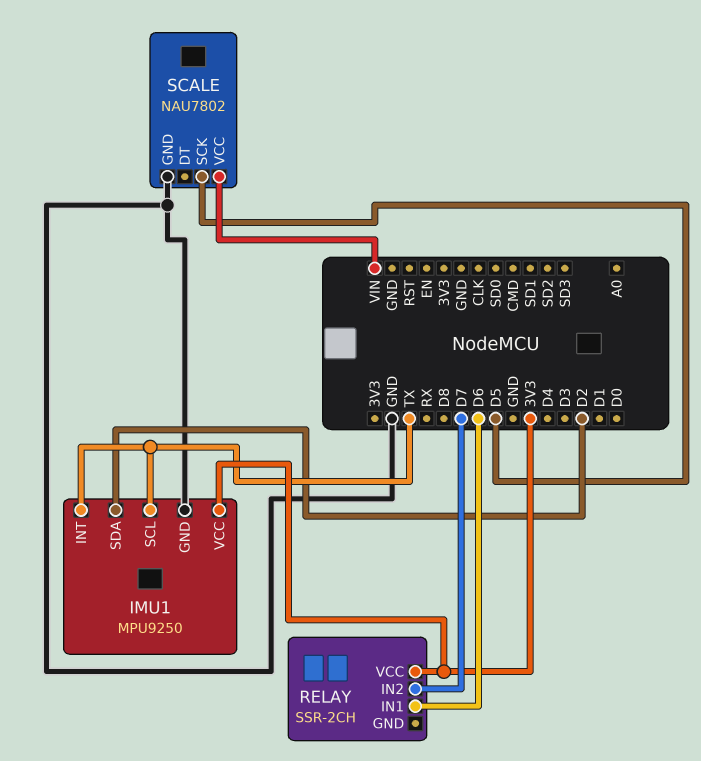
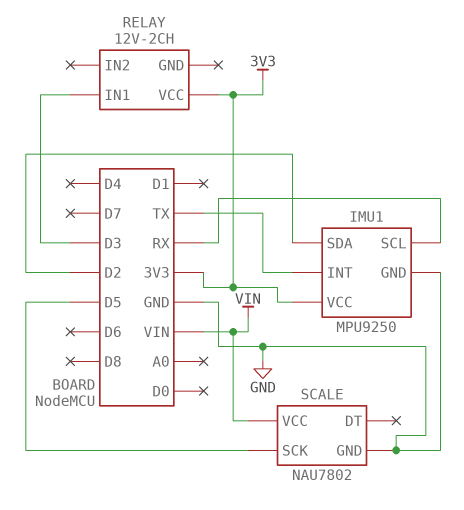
IMU1 pin SCL: TX -> RX
RELAY: SSR-2CH -> 12V-2CH
RELAY pin IN1: D6 -> D3
RELAY pin IN2: D7 -> none

